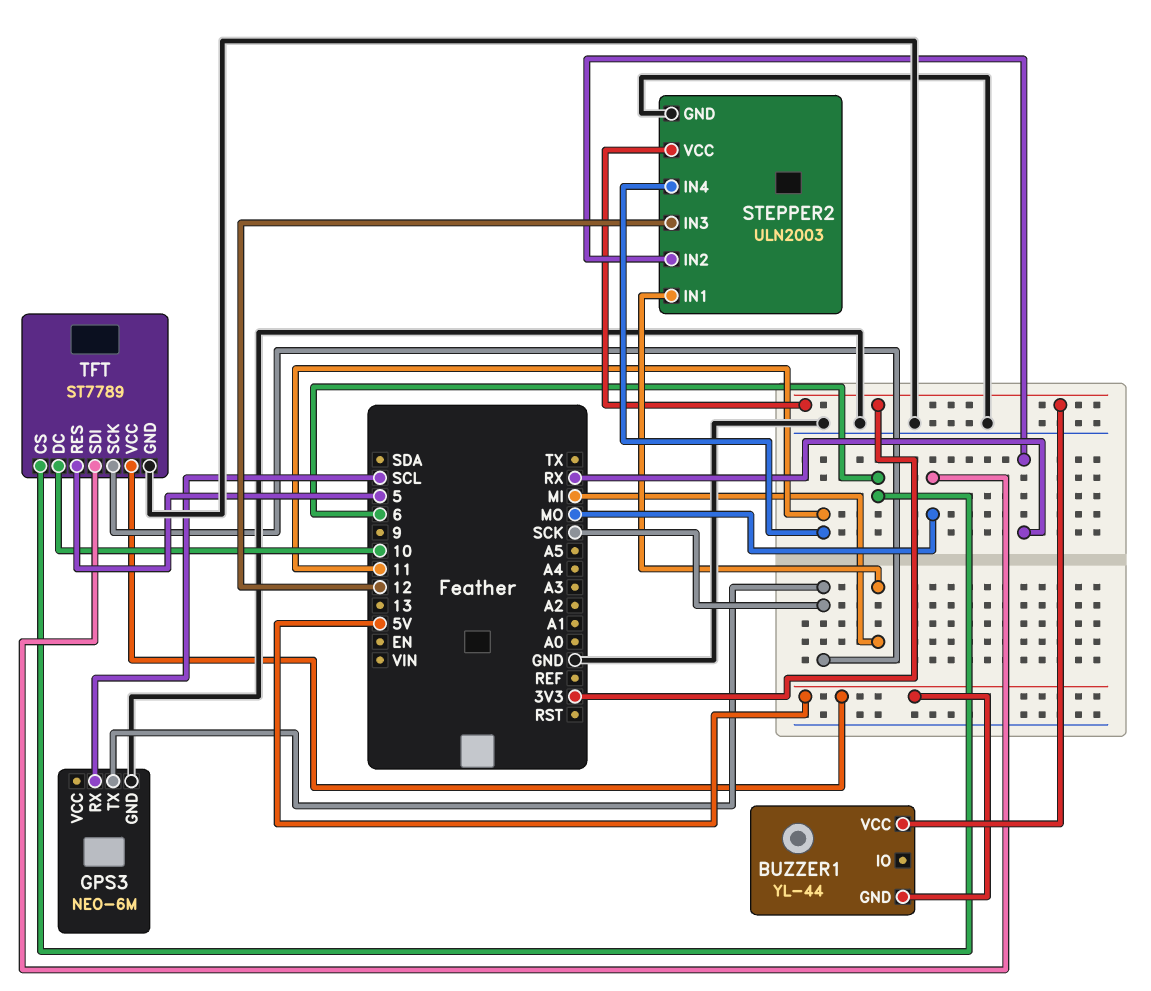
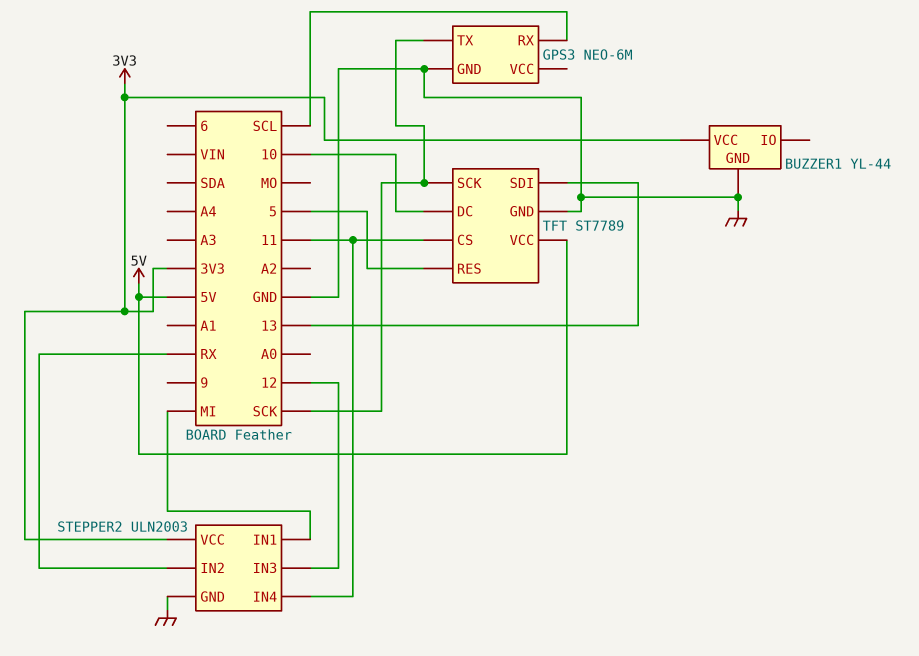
BUZZER1 pin GND: 5V -> GND
TFT pin CS: 6 -> 11
TFT pin SDI: MO -> 13

